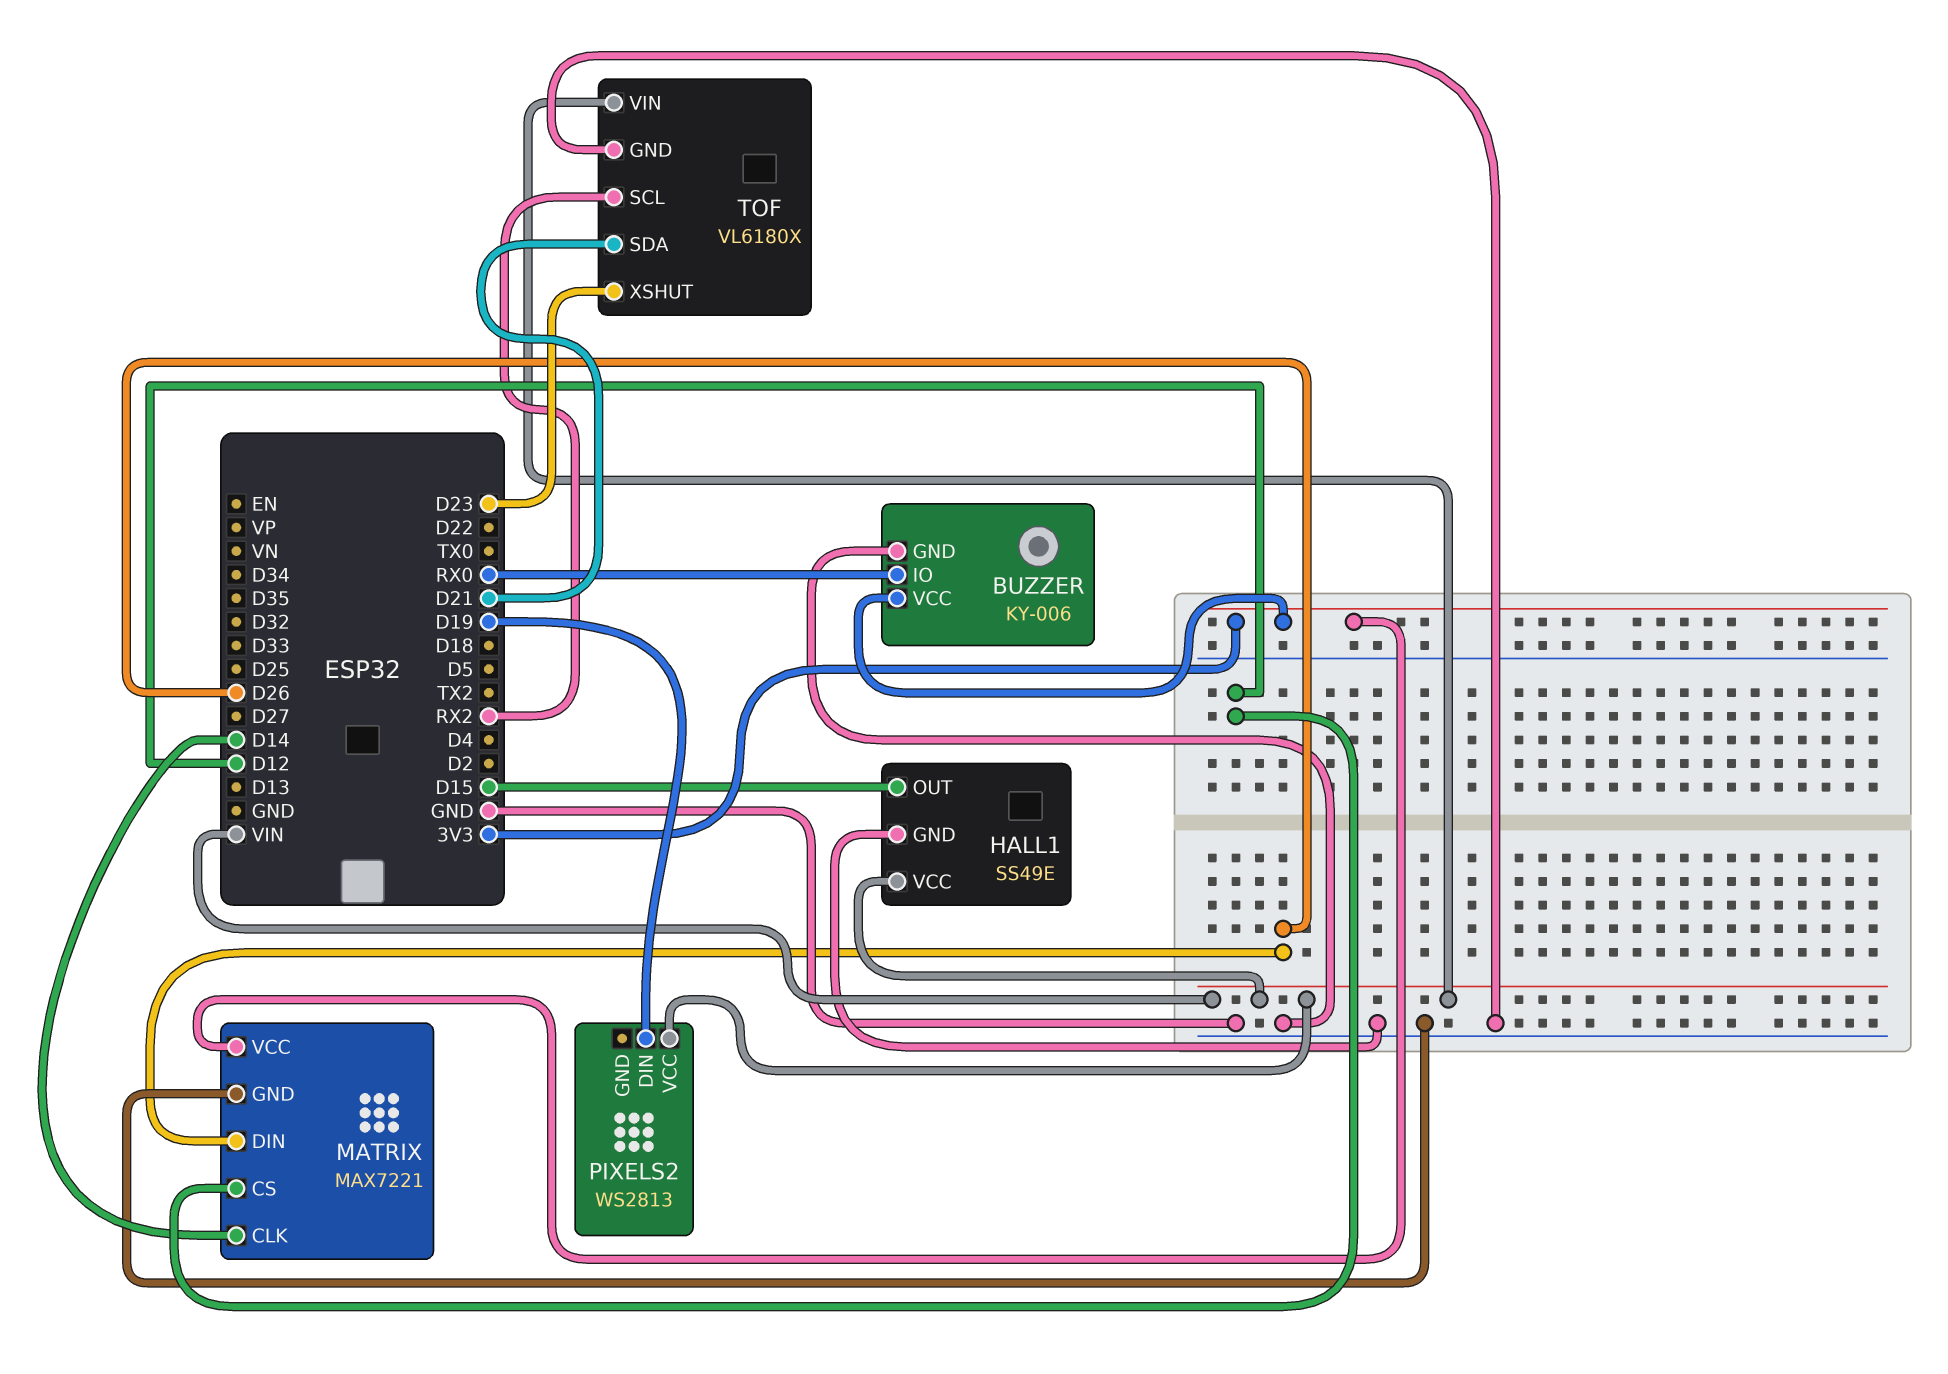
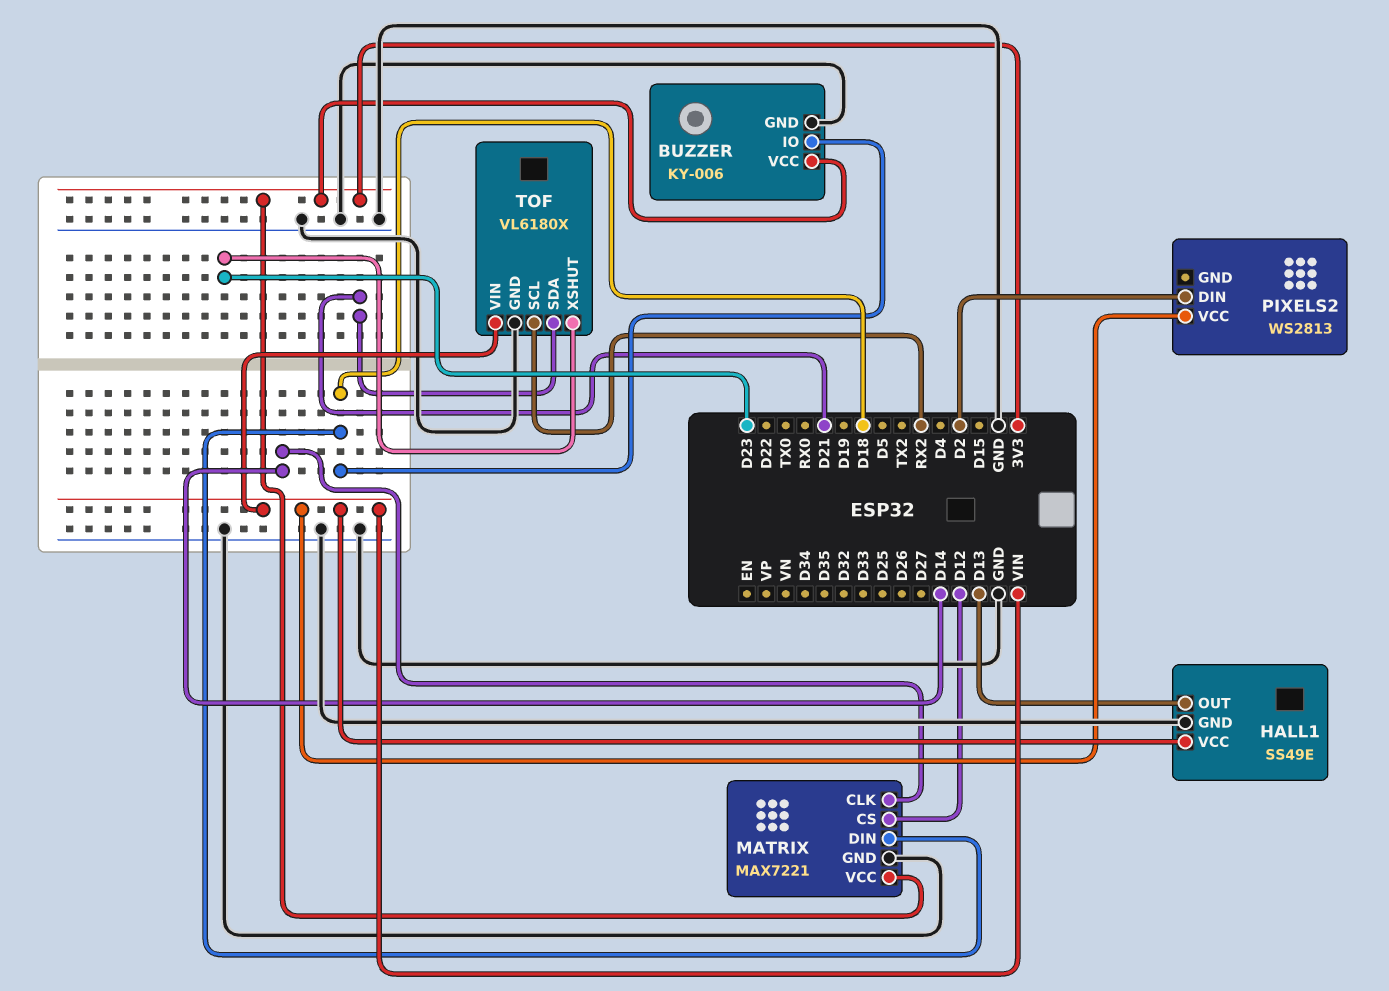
BUZZER pin IO: RX0 -> D18
HALL1 pin OUT: D15 -> D13
MATRIX pin DIN: D26 -> D18
PIXELS2 pin DIN: D19 -> D2

